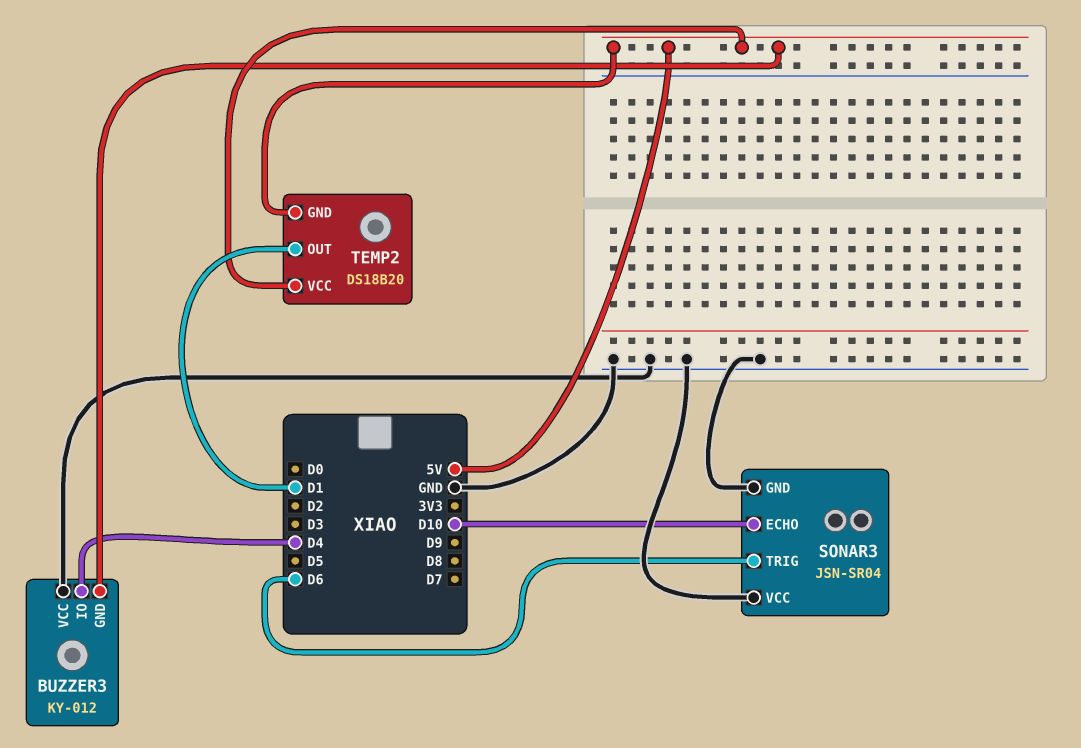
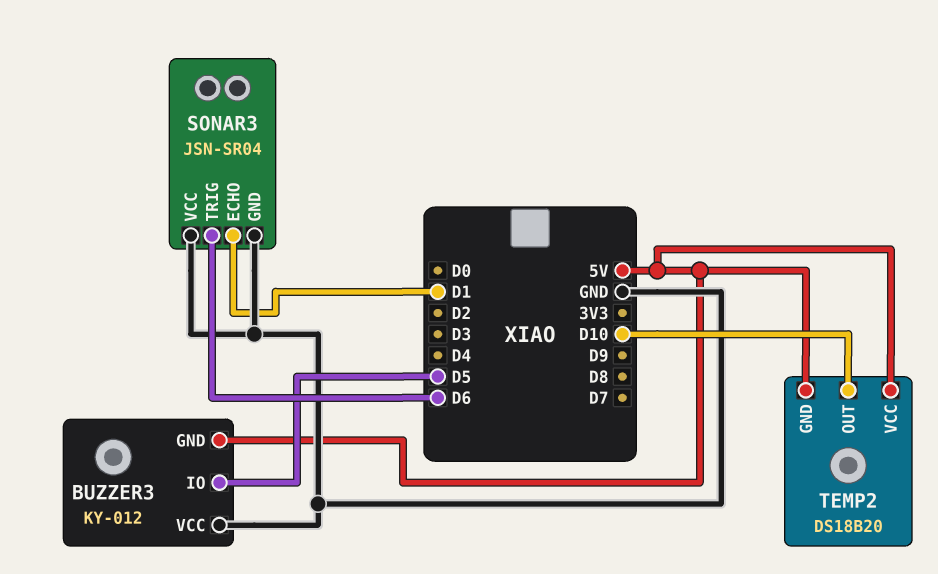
BUZZER3 pin IO: D4 -> D5
SONAR3 pin ECHO: D10 -> D1
TEMP2 pin OUT: D1 -> D10

